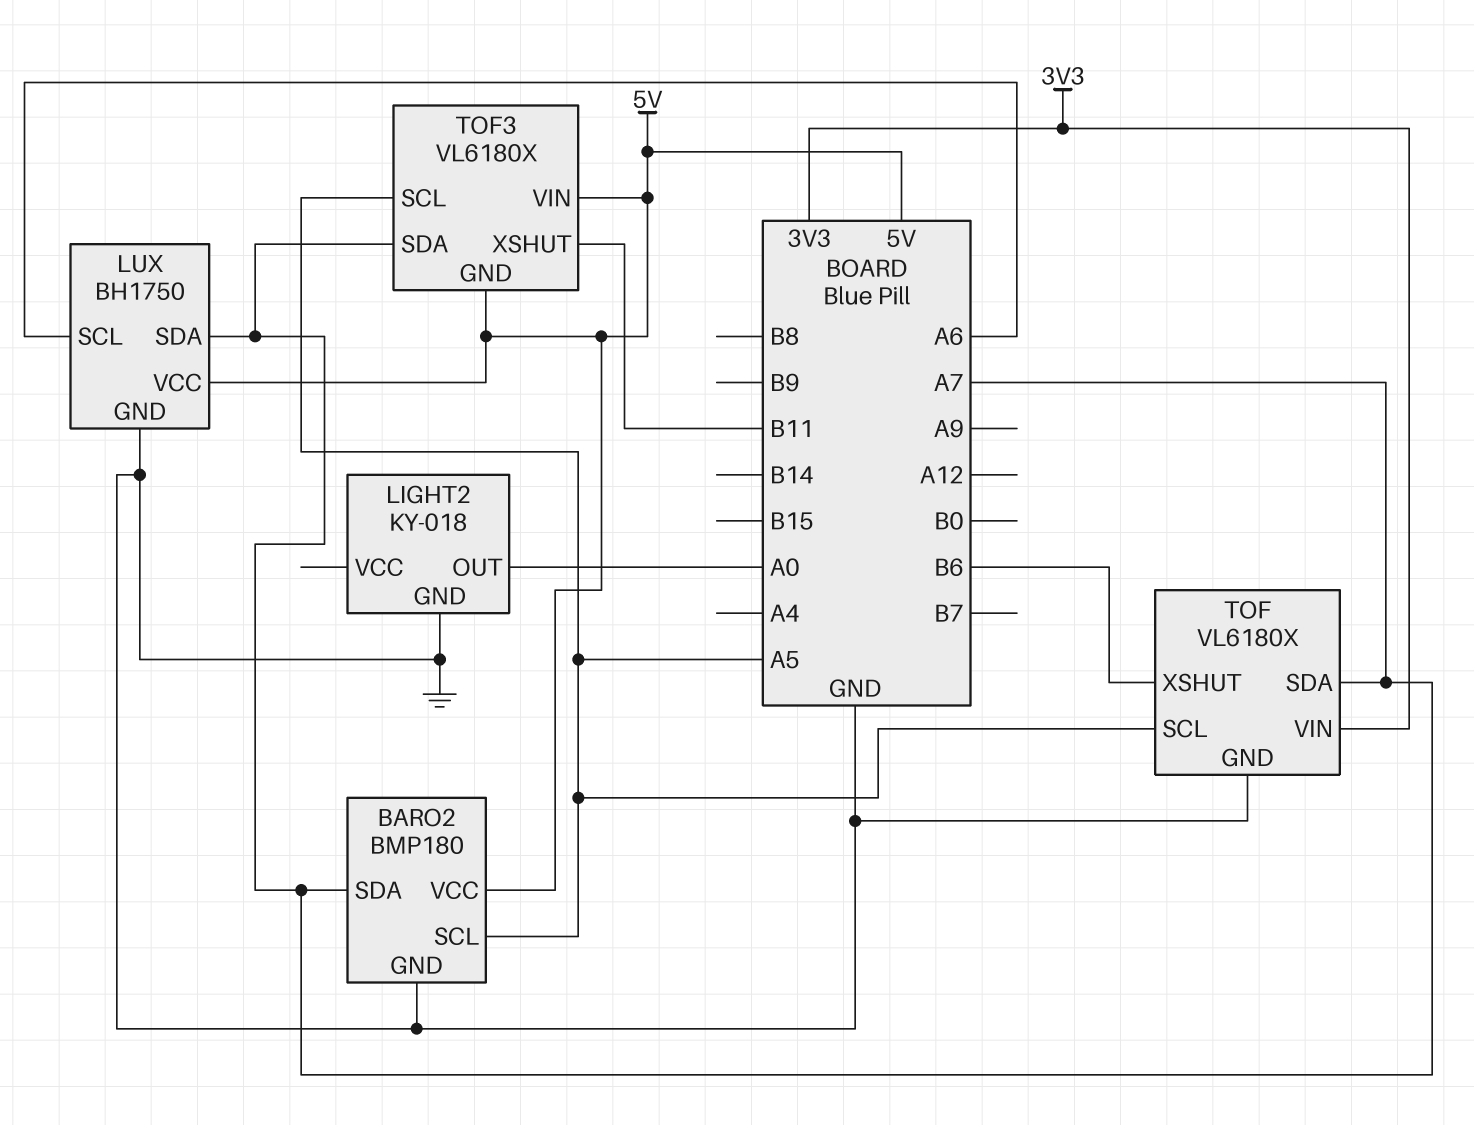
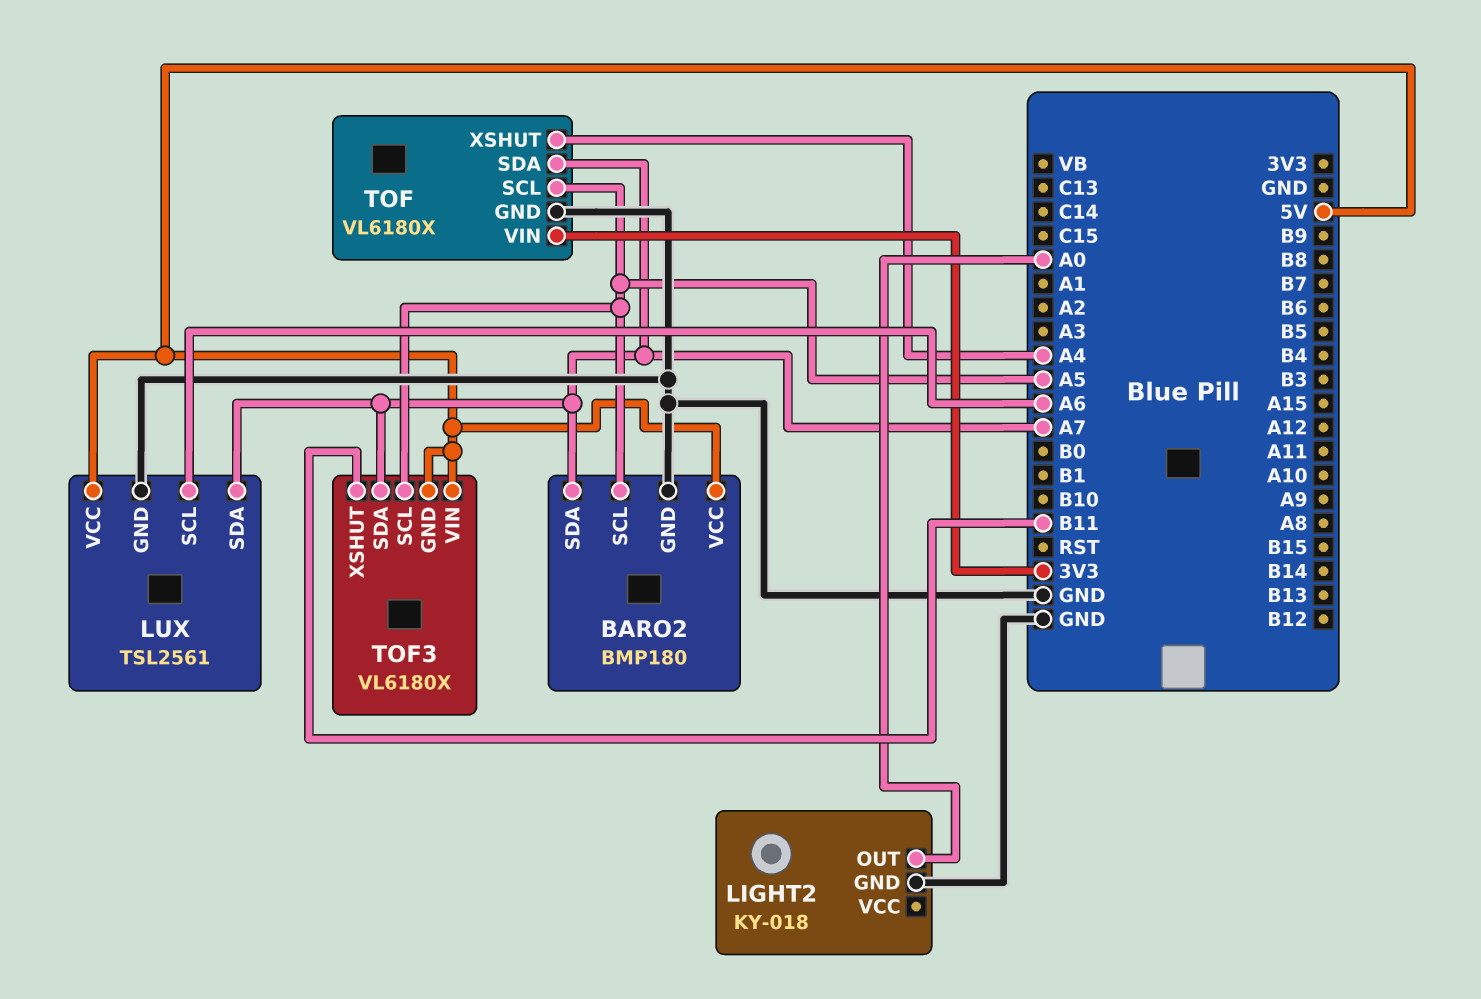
LUX: BH1750 -> TSL2561
TOF pin XSHUT: B6 -> A4

